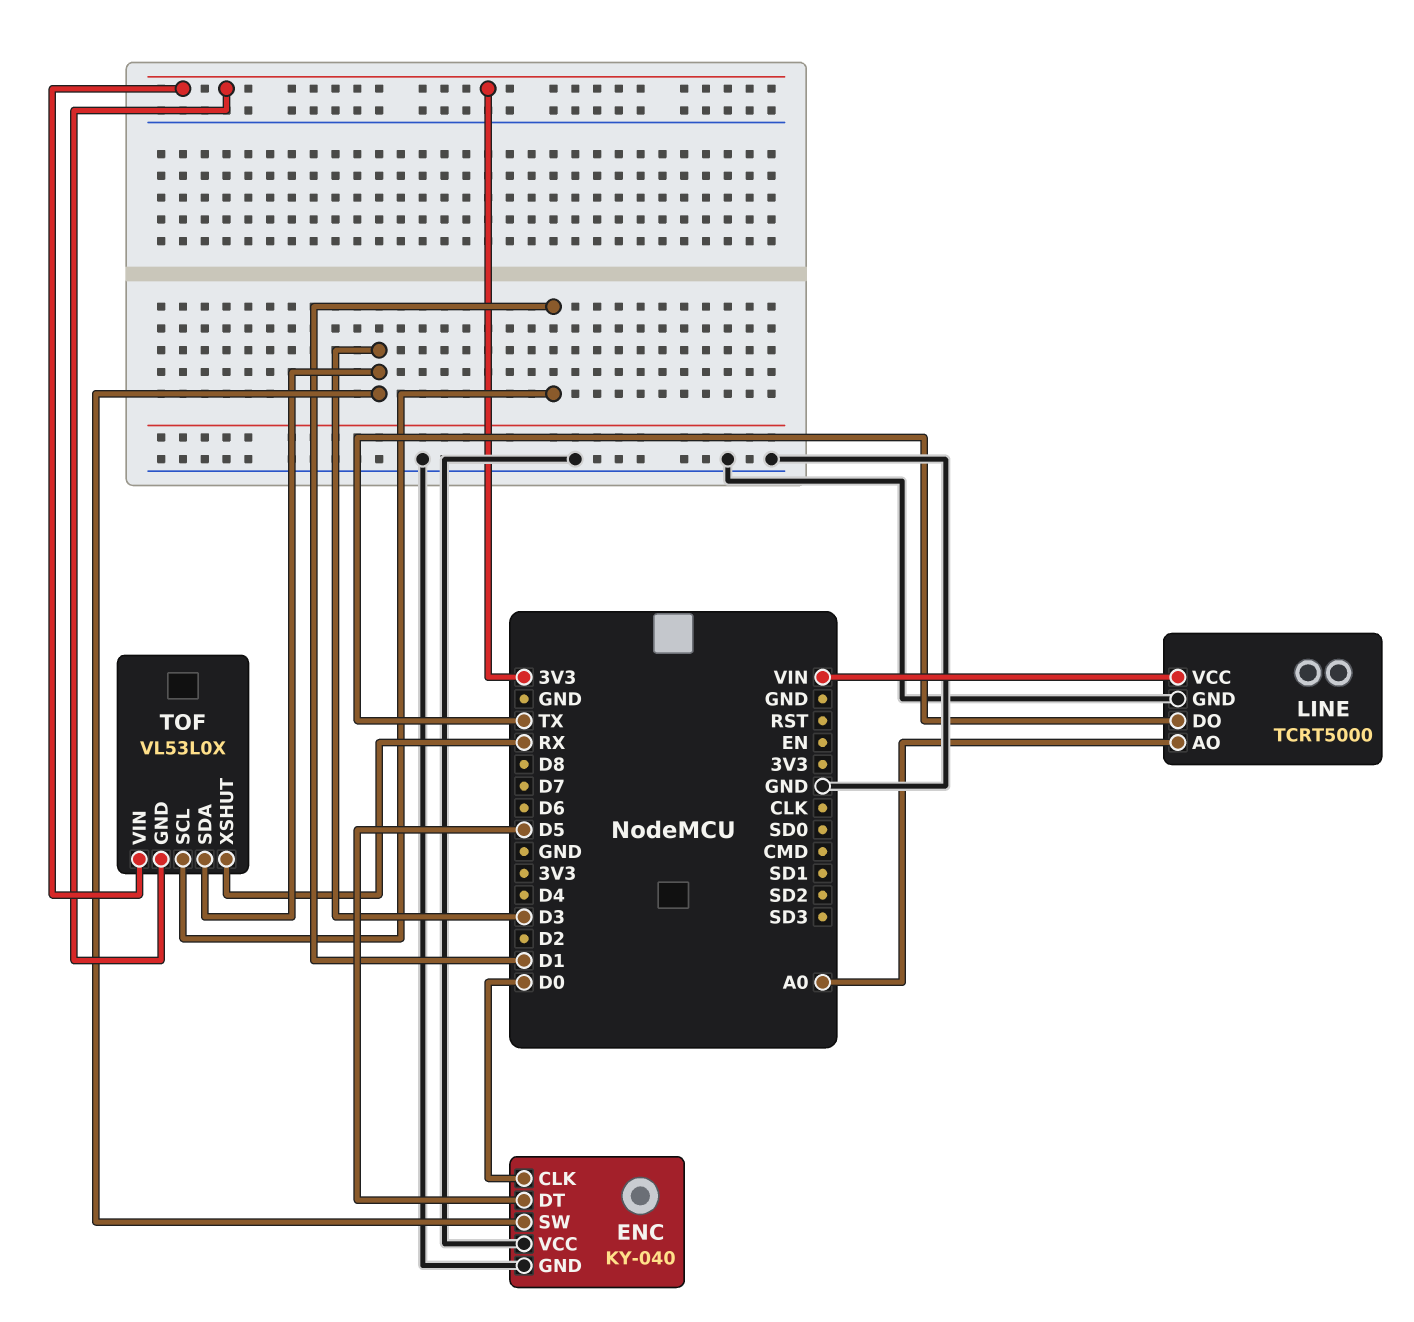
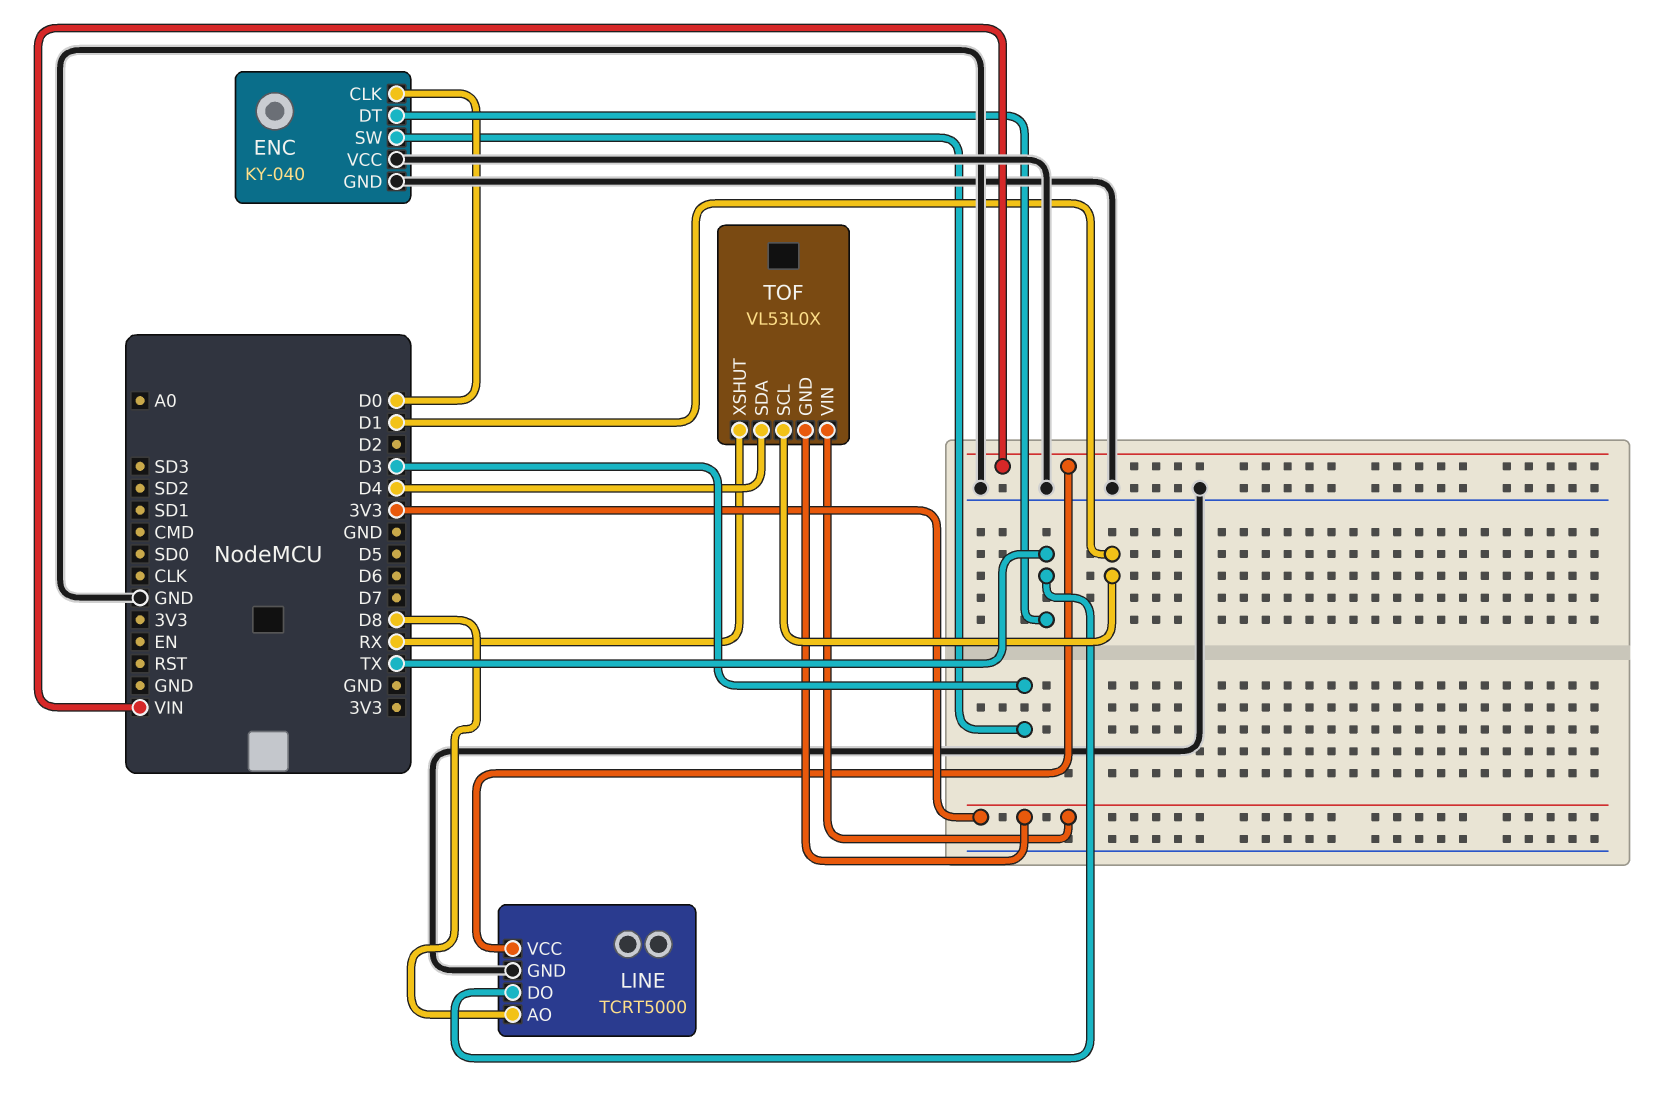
ENC pin DT: D5 -> TX
LINE pin AO: A0 -> D8
TOF pin SDA: D3 -> D4

